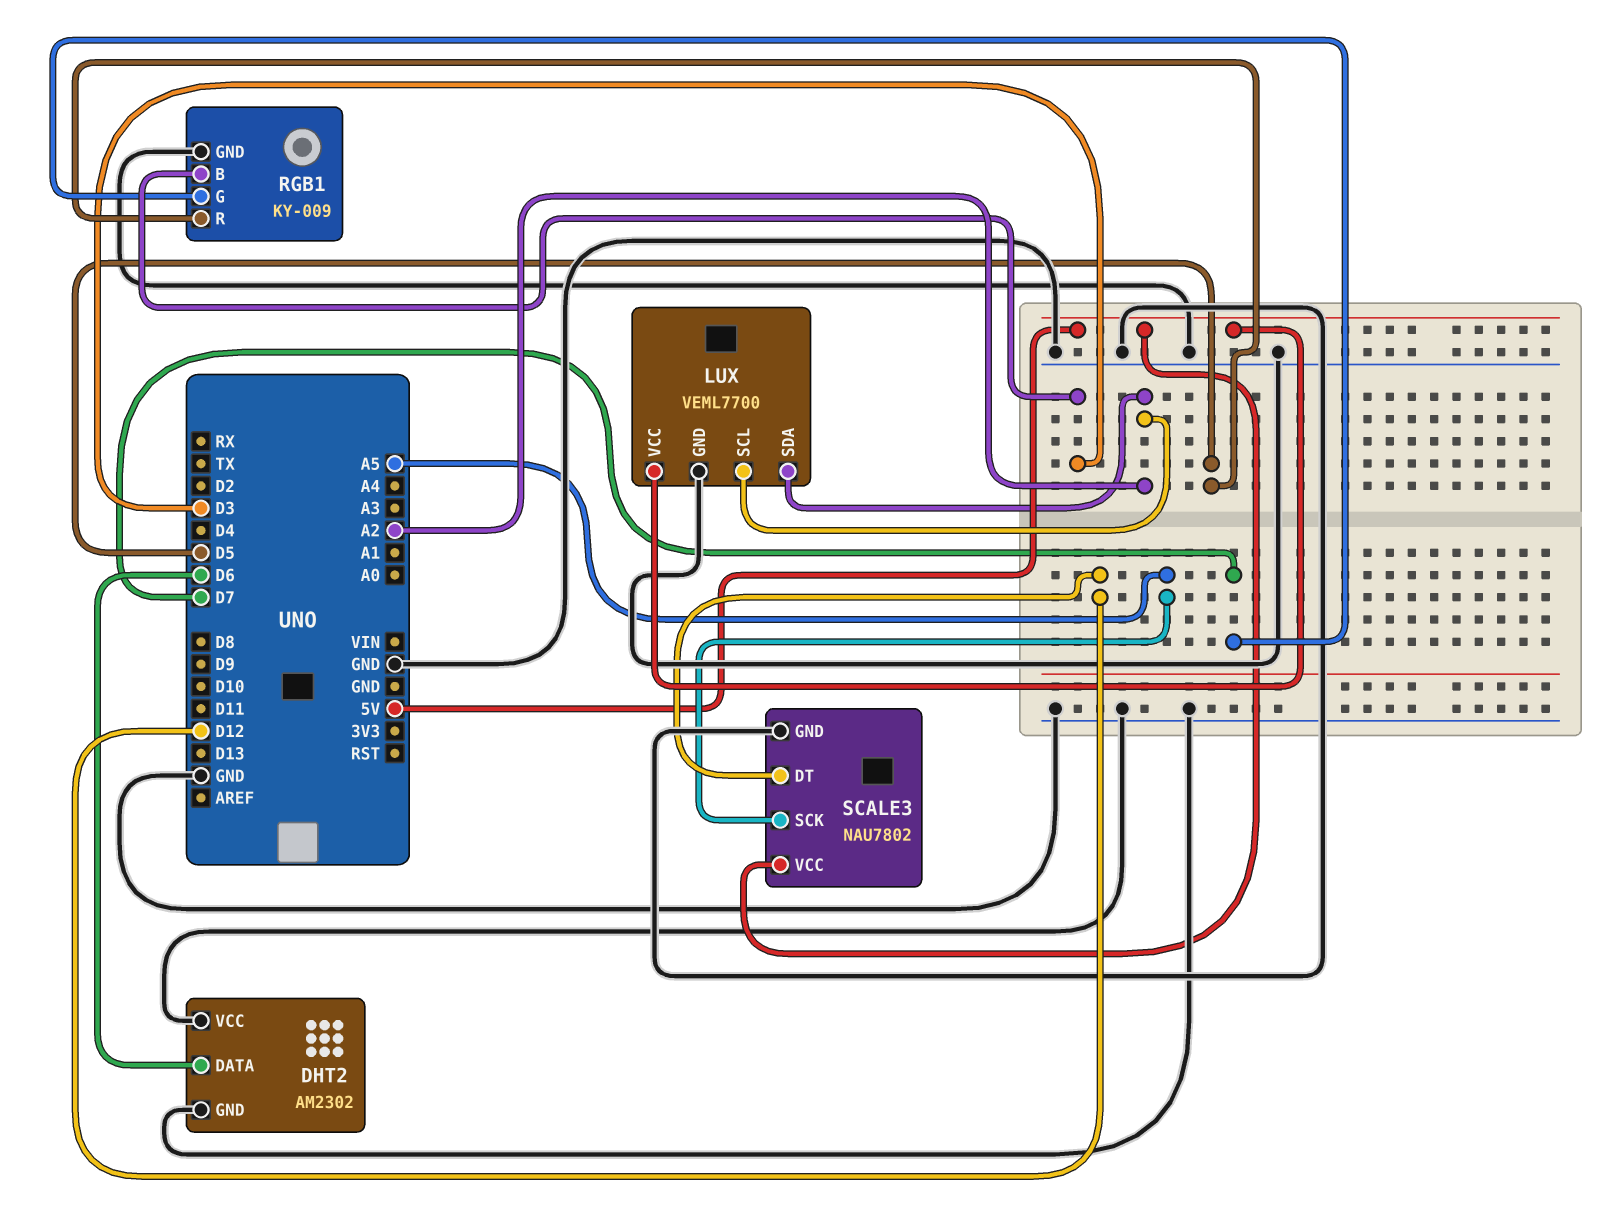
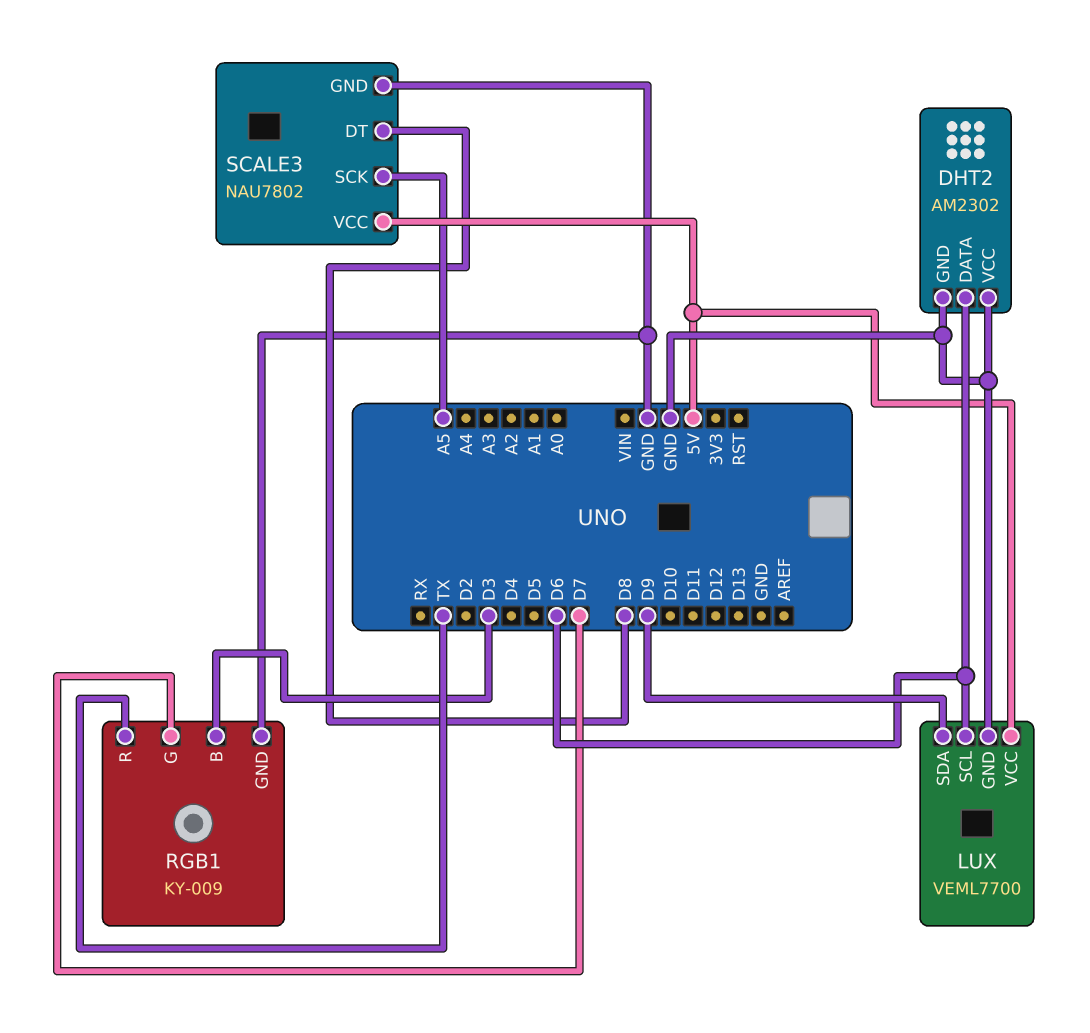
LUX pin SCL: A2 -> D6
LUX pin SDA: A2 -> D9
RGB1 pin R: D5 -> TX
SCALE3 pin DT: D12 -> D8

